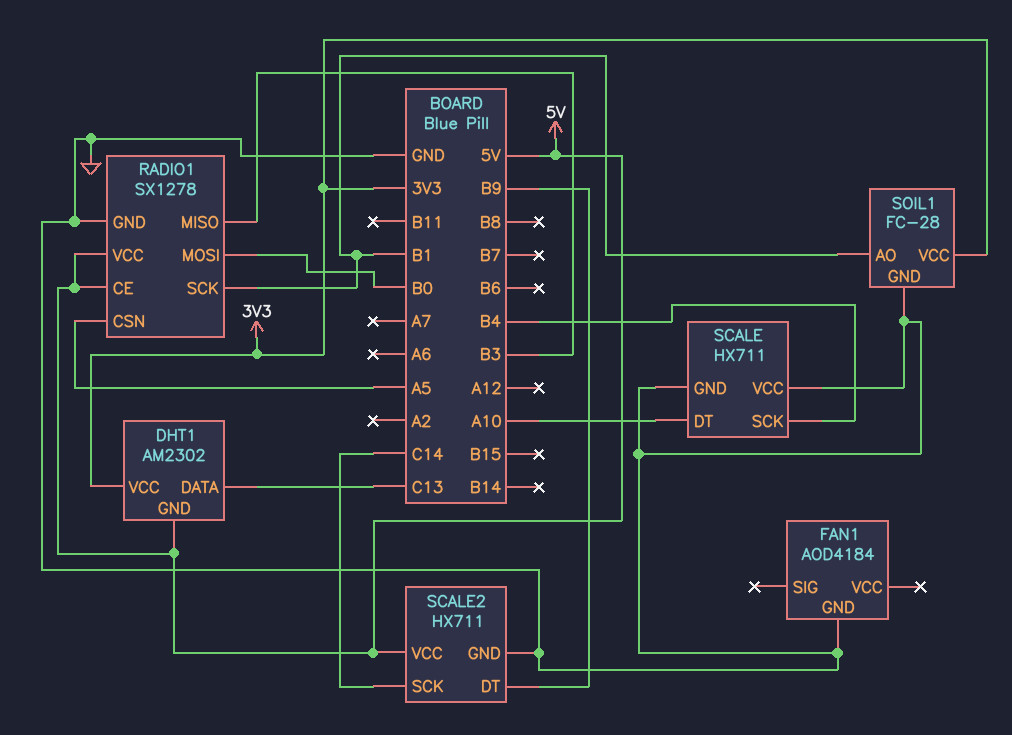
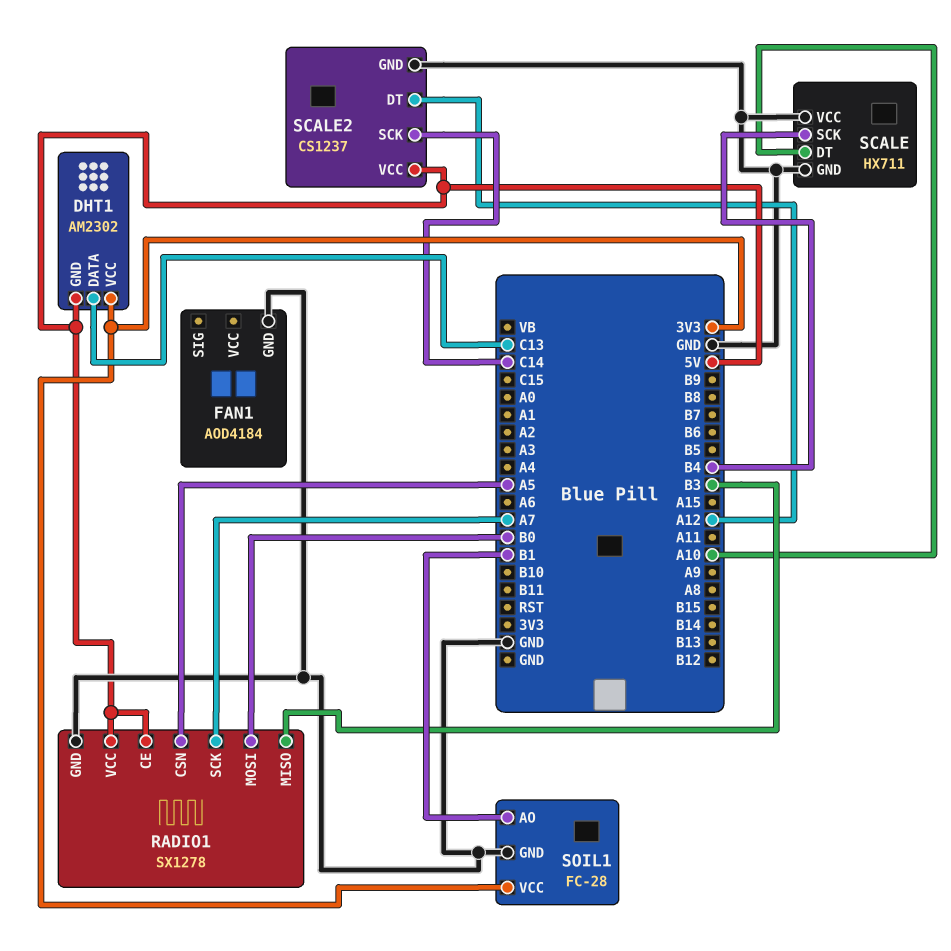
RADIO1 pin SCK: B1 -> A7
SCALE2: HX711 -> CS1237
SCALE2 pin DT: B9 -> A12

